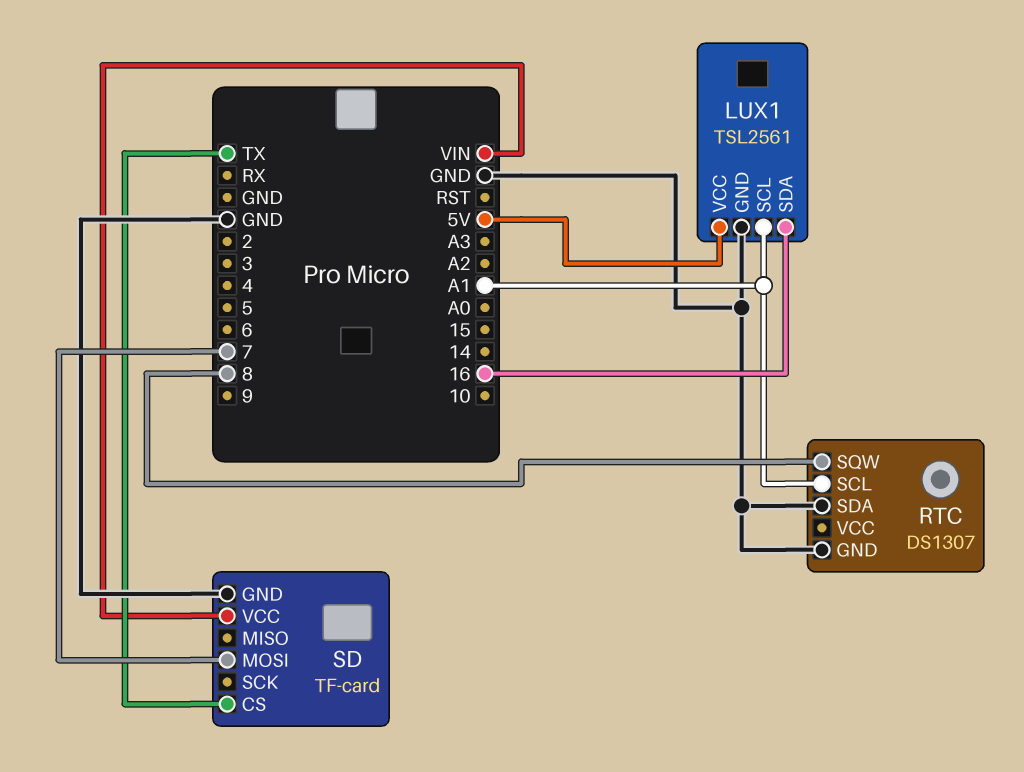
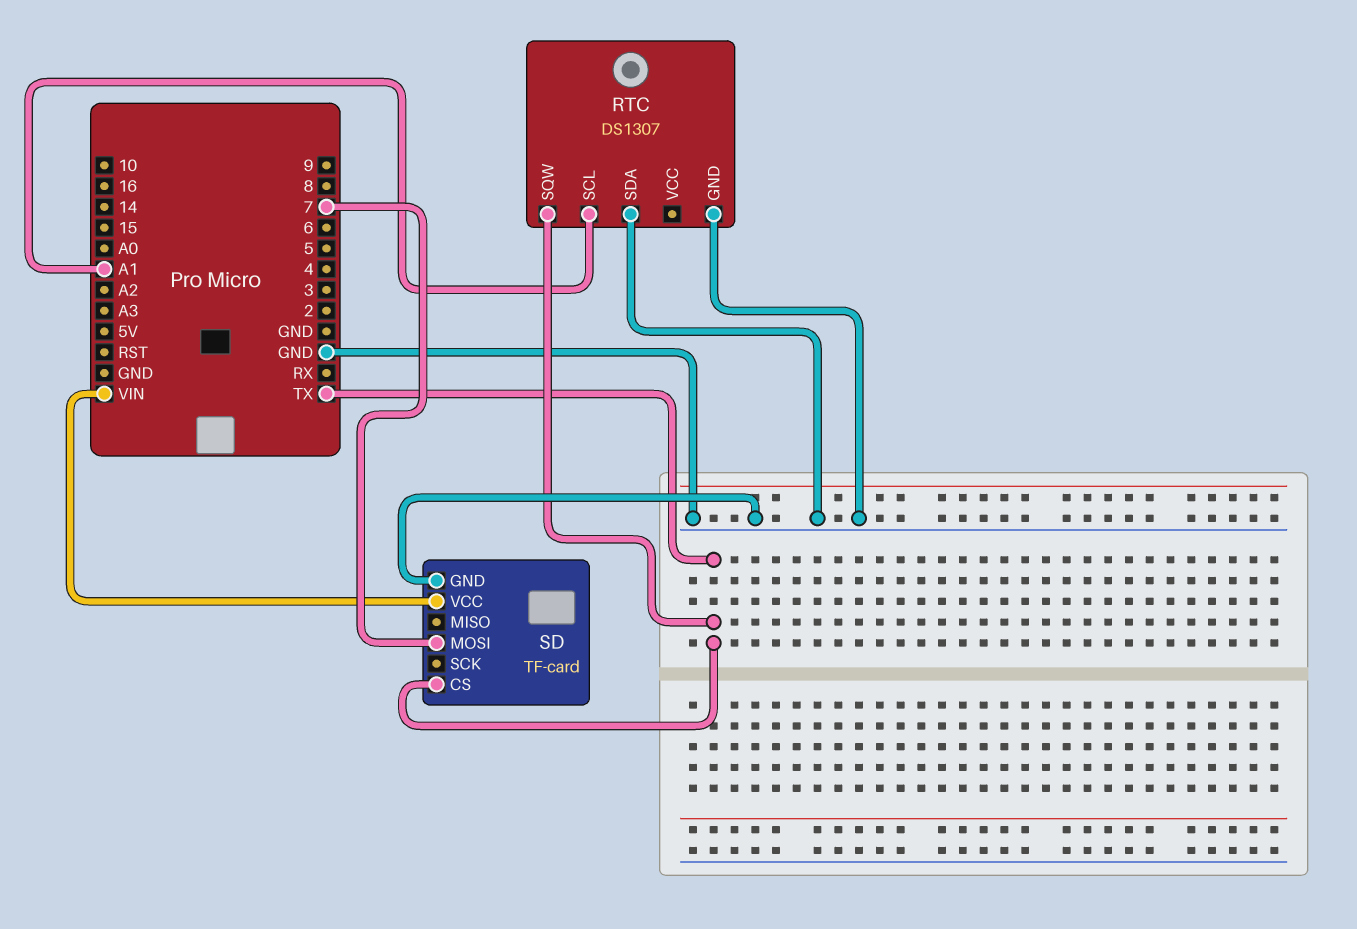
LUX1: TSL2561 -> none
LUX1 pin GND: GND -> none
LUX1 pin SCL: A1 -> none
LUX1 pin SDA: 16 -> none
LUX1 pin VCC: 5V -> none
RTC pin SQW: 8 -> TX

